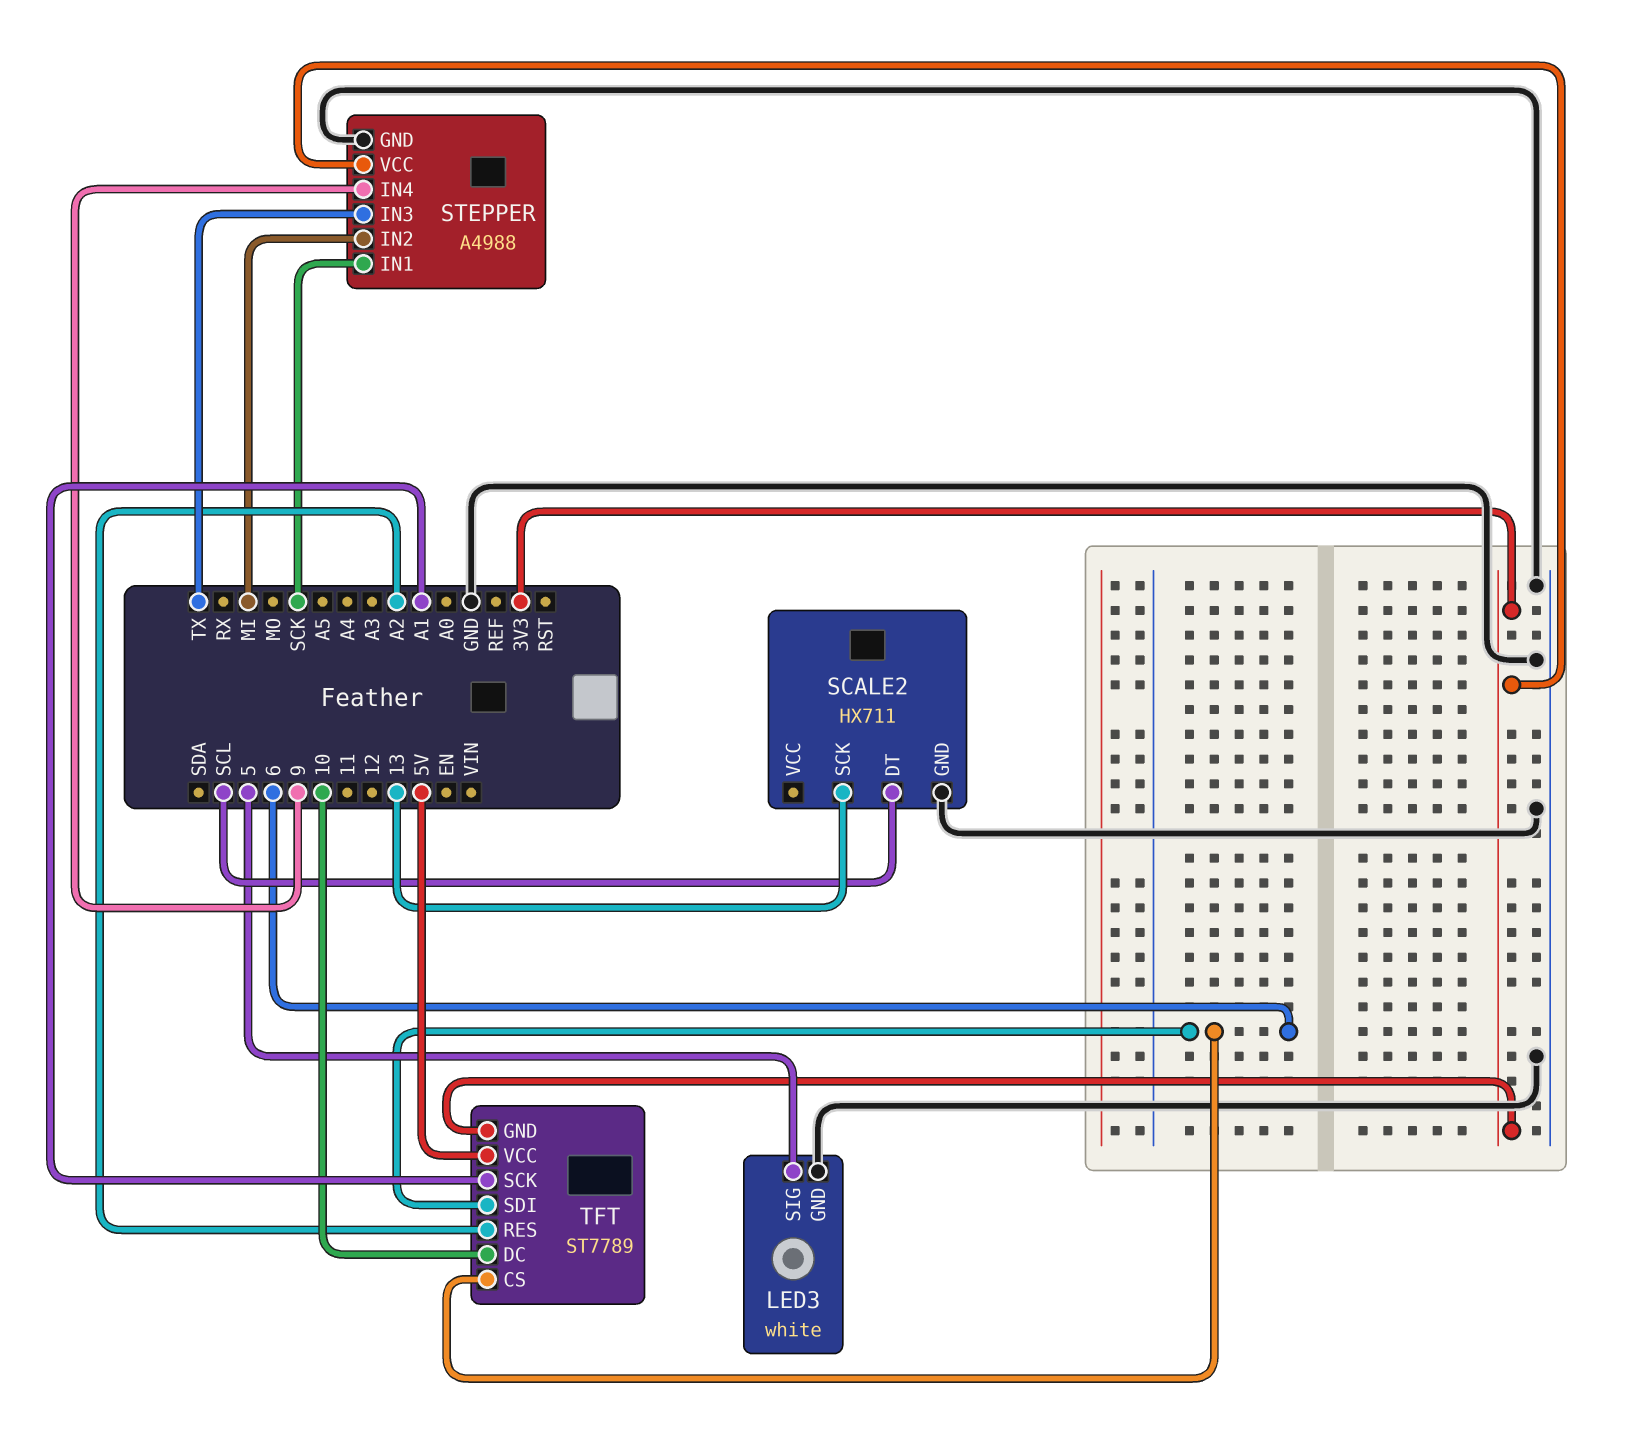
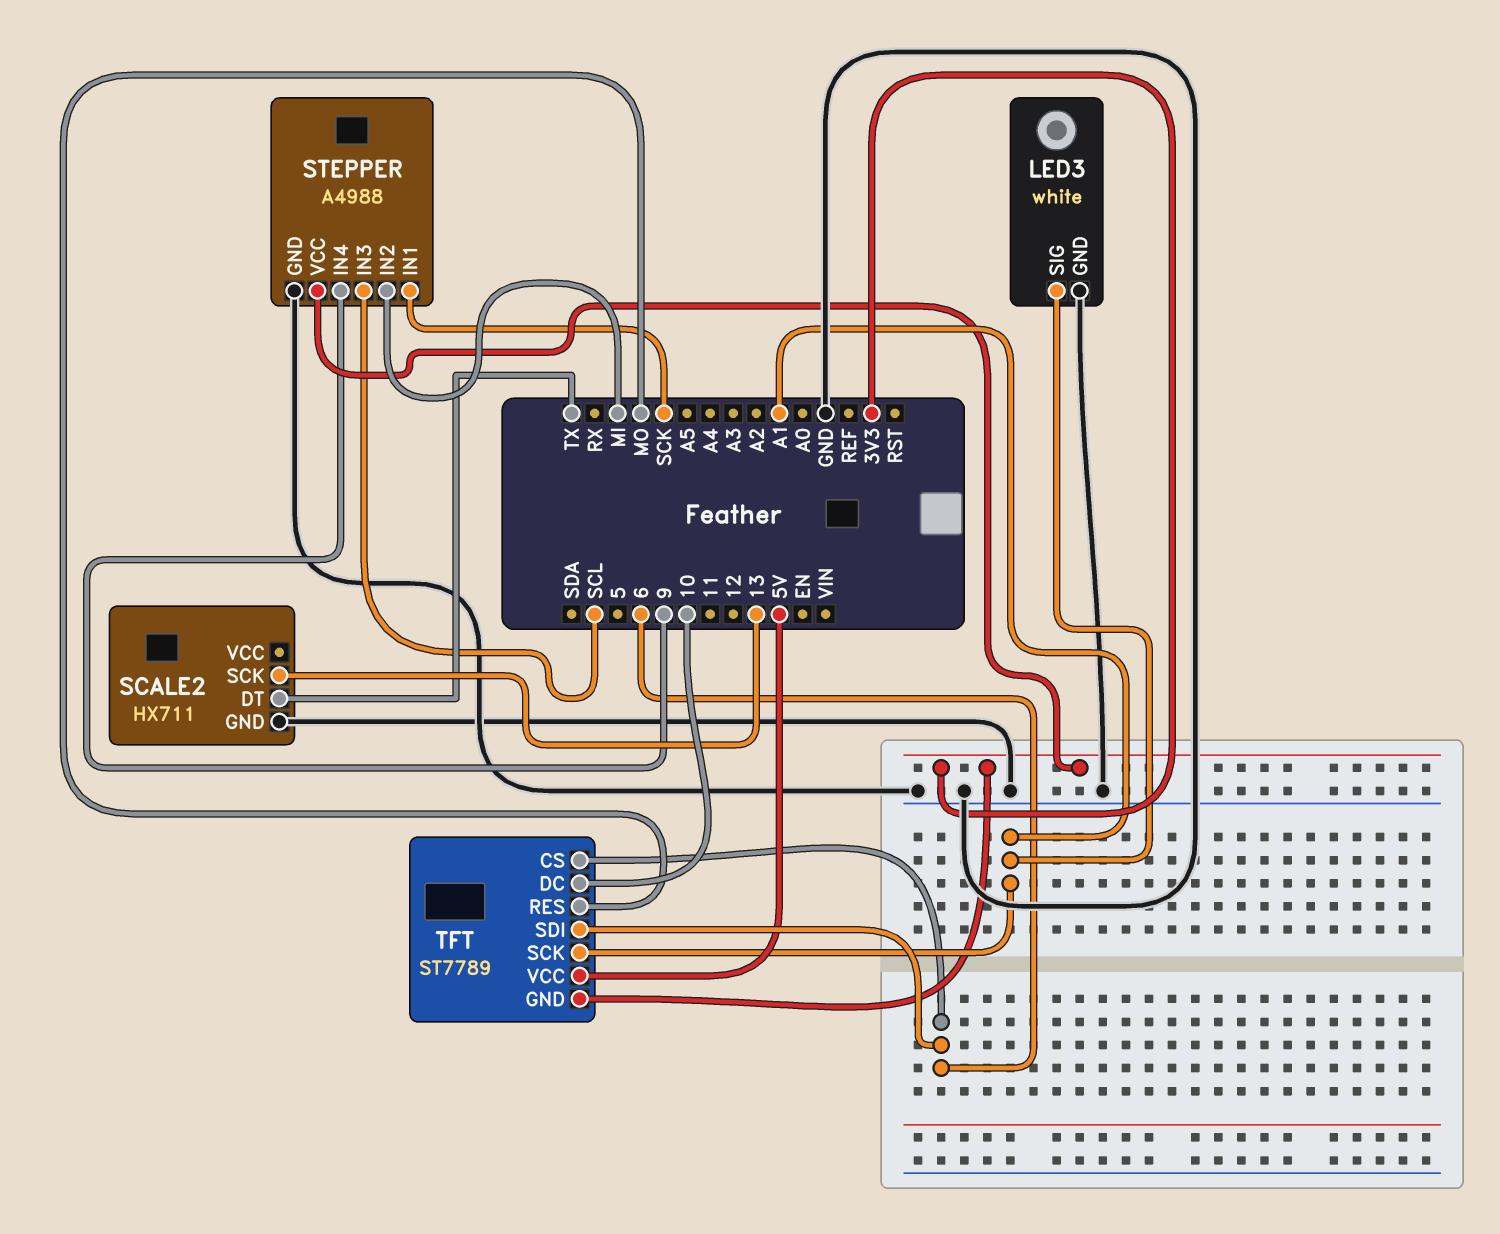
LED3 pin SIG: 5 -> A1
SCALE2 pin DT: SCL -> TX
STEPPER pin IN3: TX -> SCL
TFT pin RES: A2 -> MO

